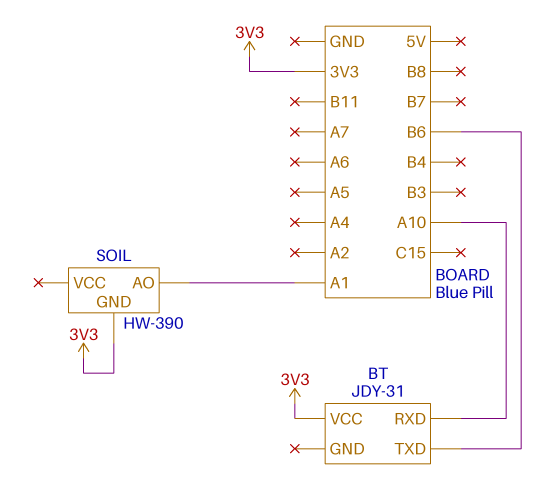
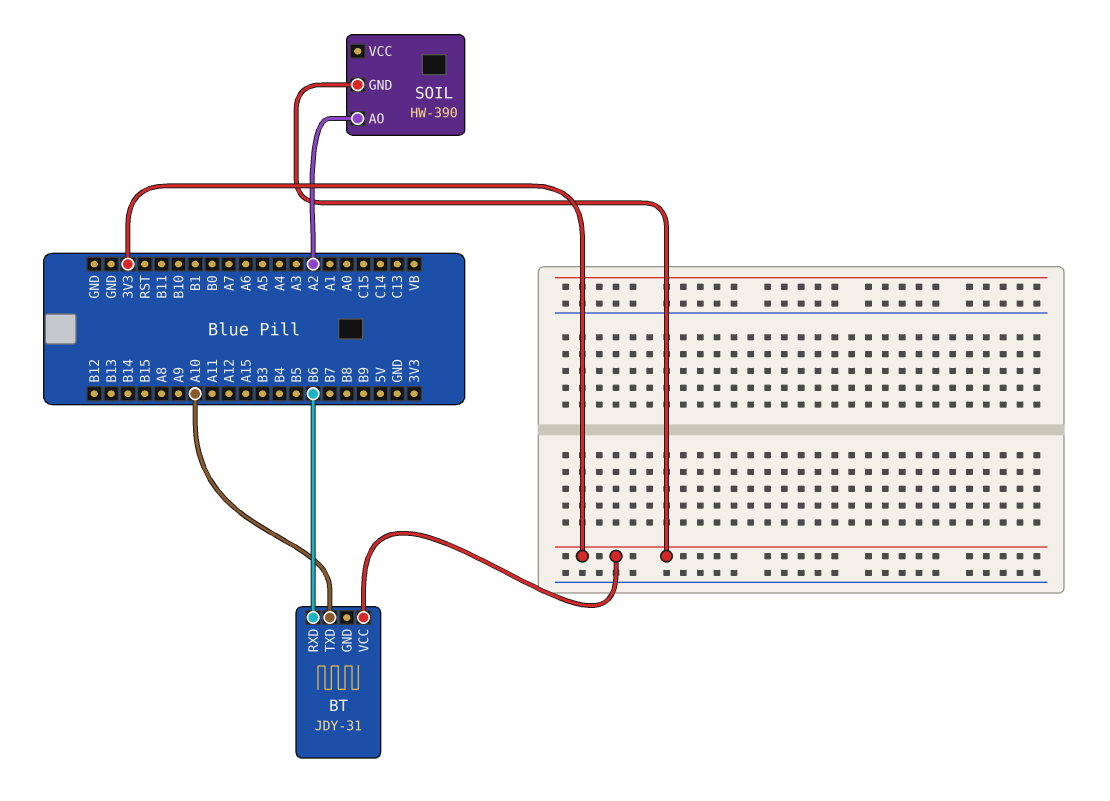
BT pin RXD: A10 -> B6
BT pin TXD: B6 -> A10
SOIL pin AO: A1 -> A2

